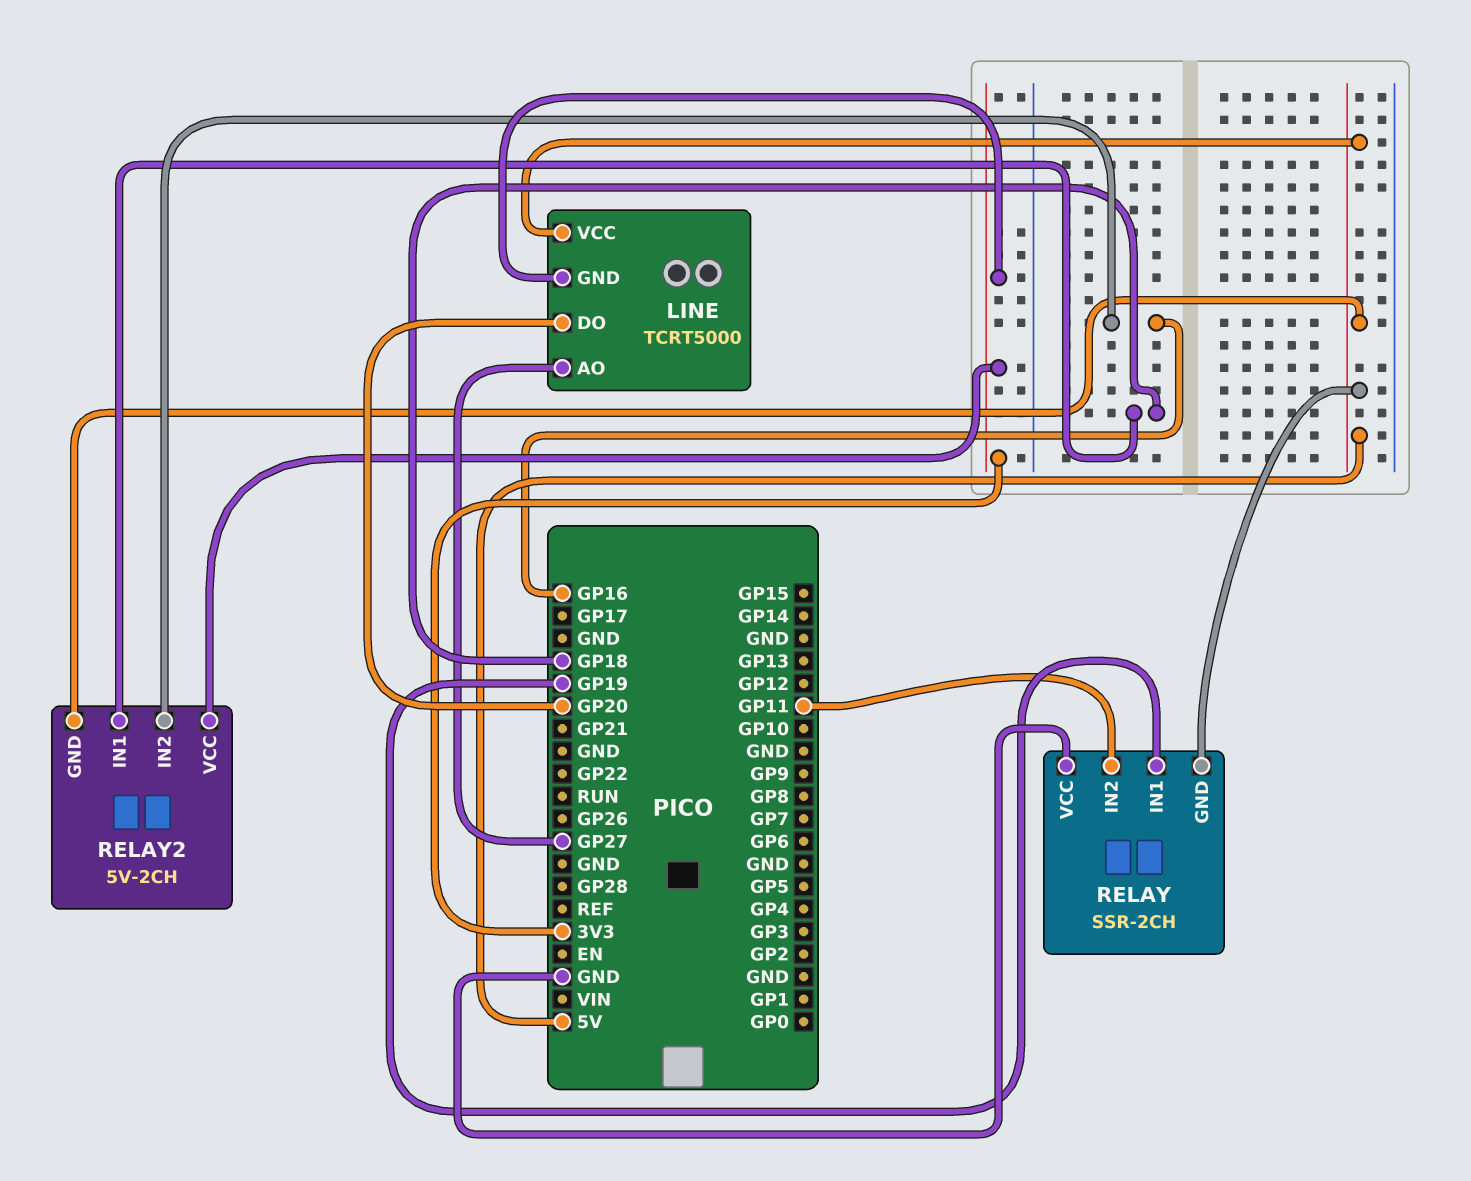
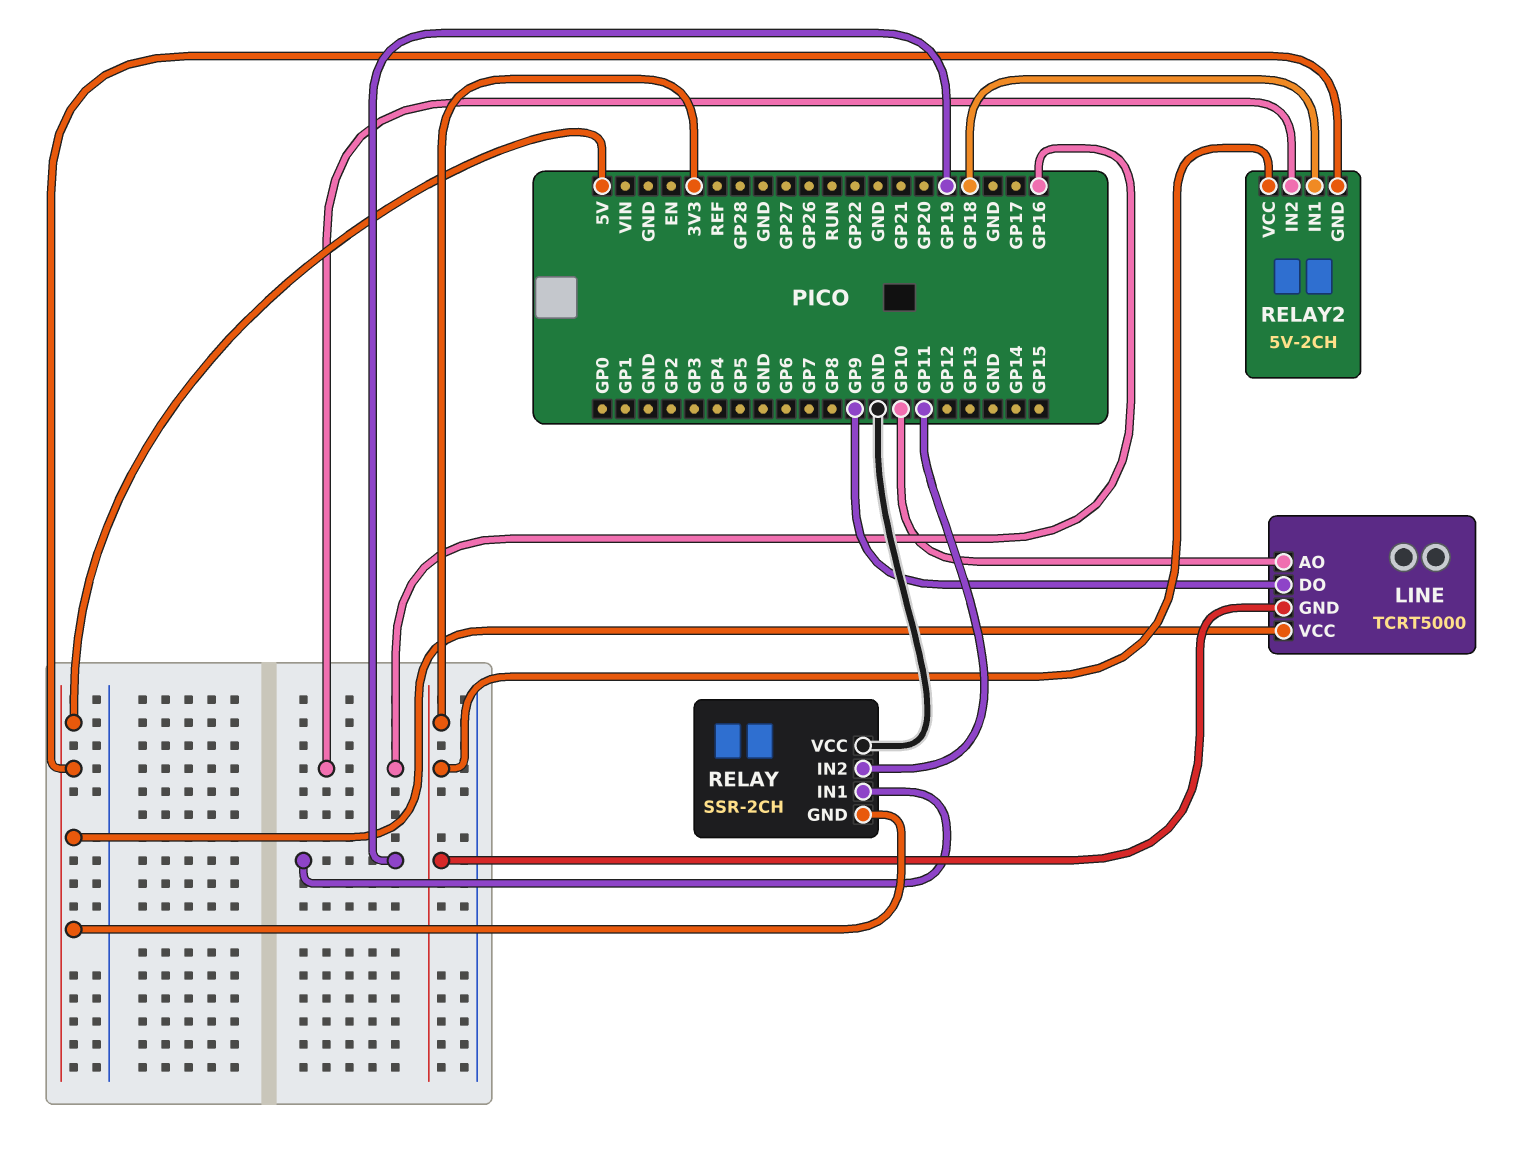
LINE pin AO: GP27 -> GP10
LINE pin DO: GP20 -> GP9

